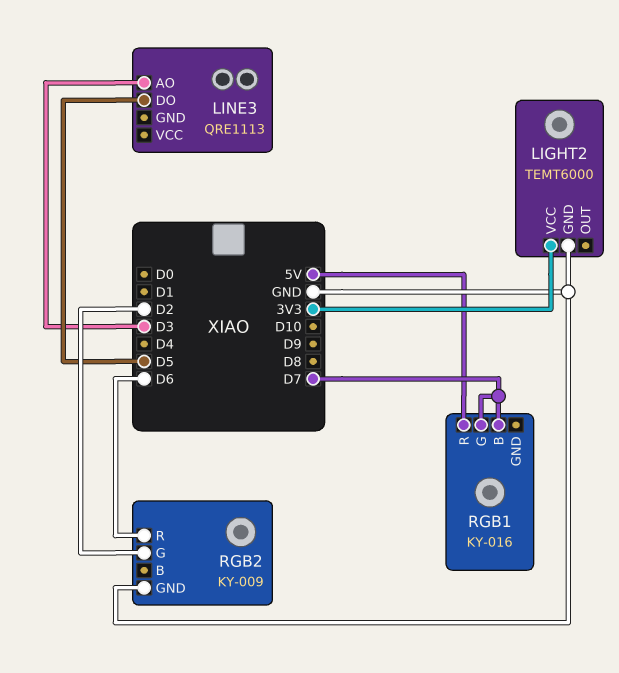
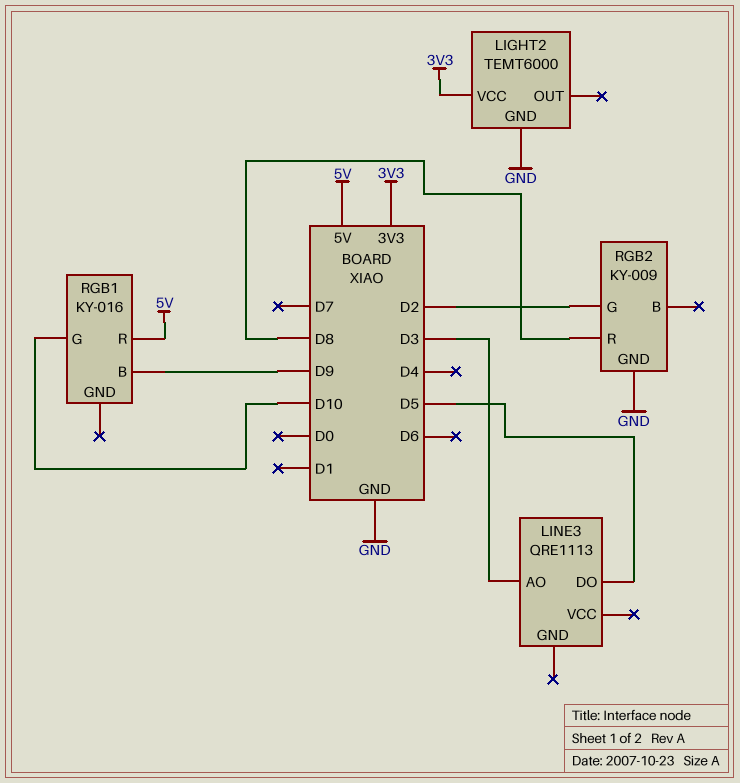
RGB1 pin B: D7 -> D9
RGB1 pin G: D7 -> D10
RGB2 pin R: D6 -> D8

